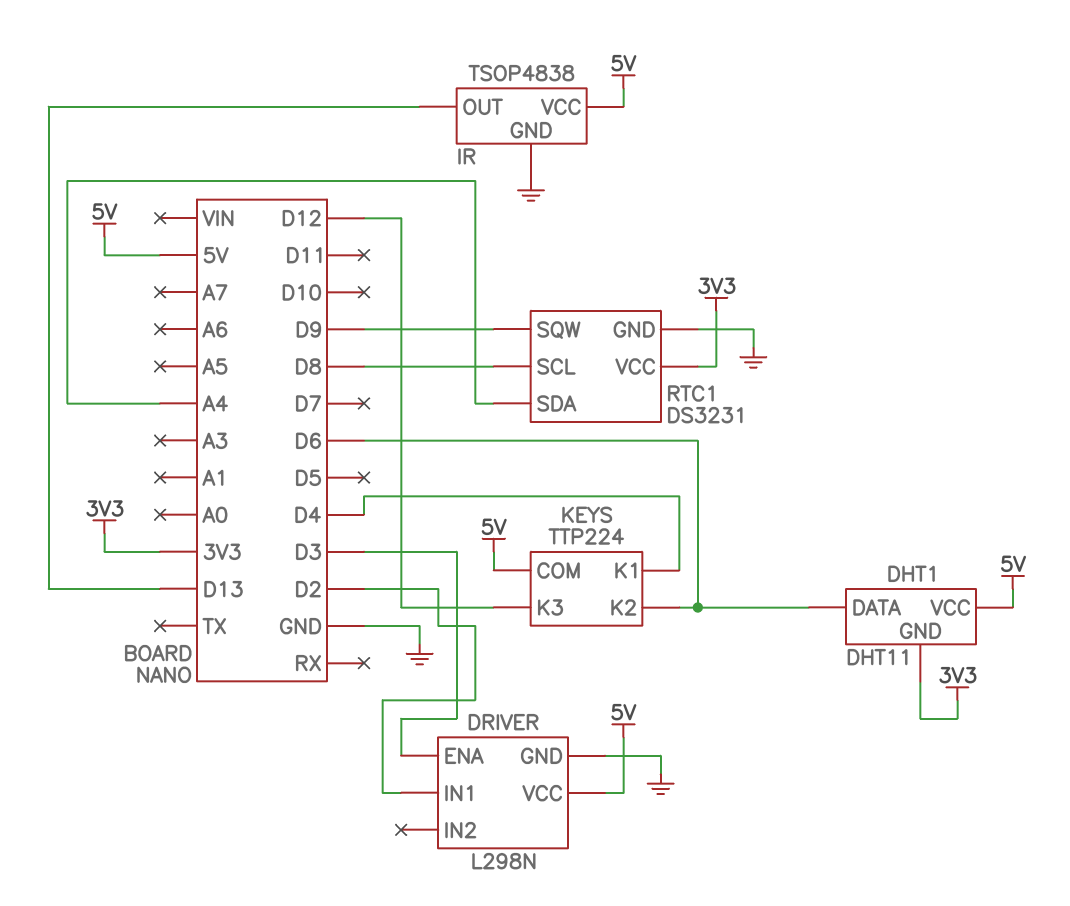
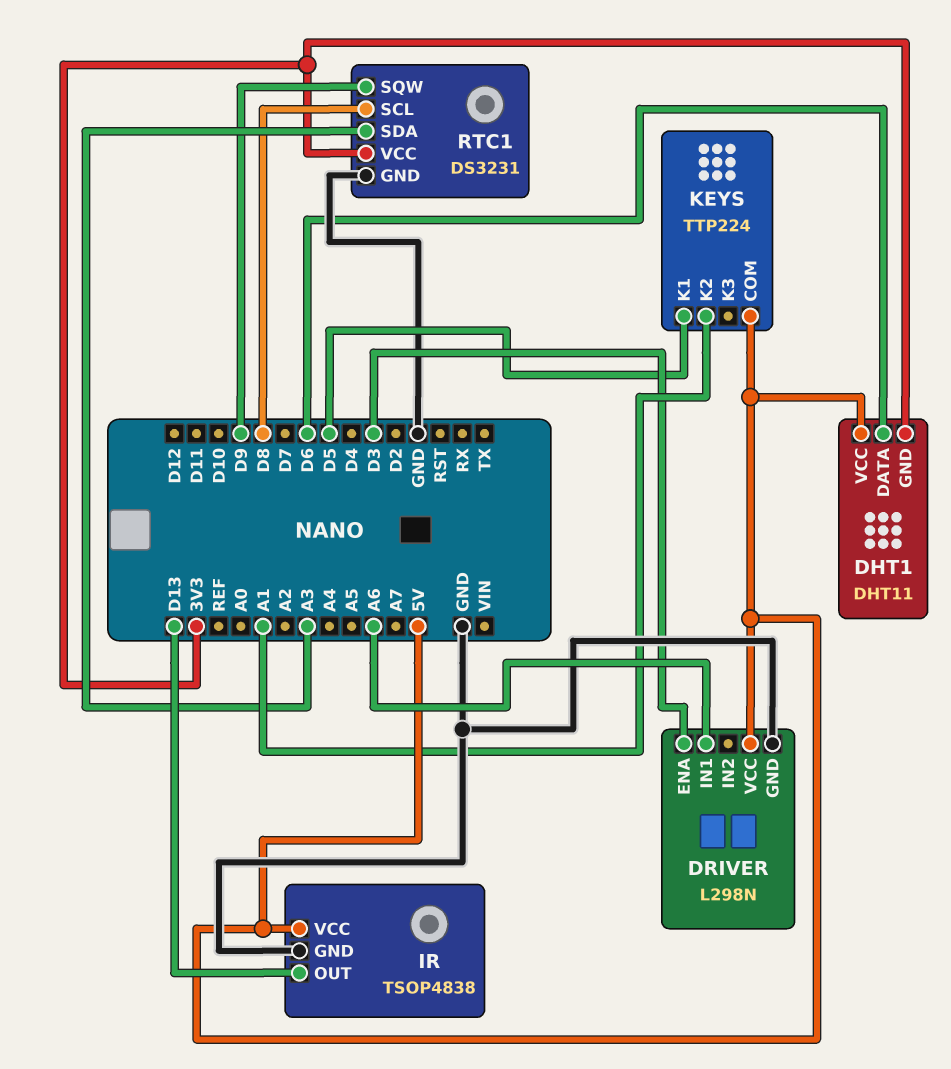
DRIVER pin IN1: D2 -> A6
KEYS pin K1: D4 -> D5
KEYS pin K2: D6 -> A1
KEYS pin K3: D12 -> none
RTC1 pin SDA: A4 -> A3

